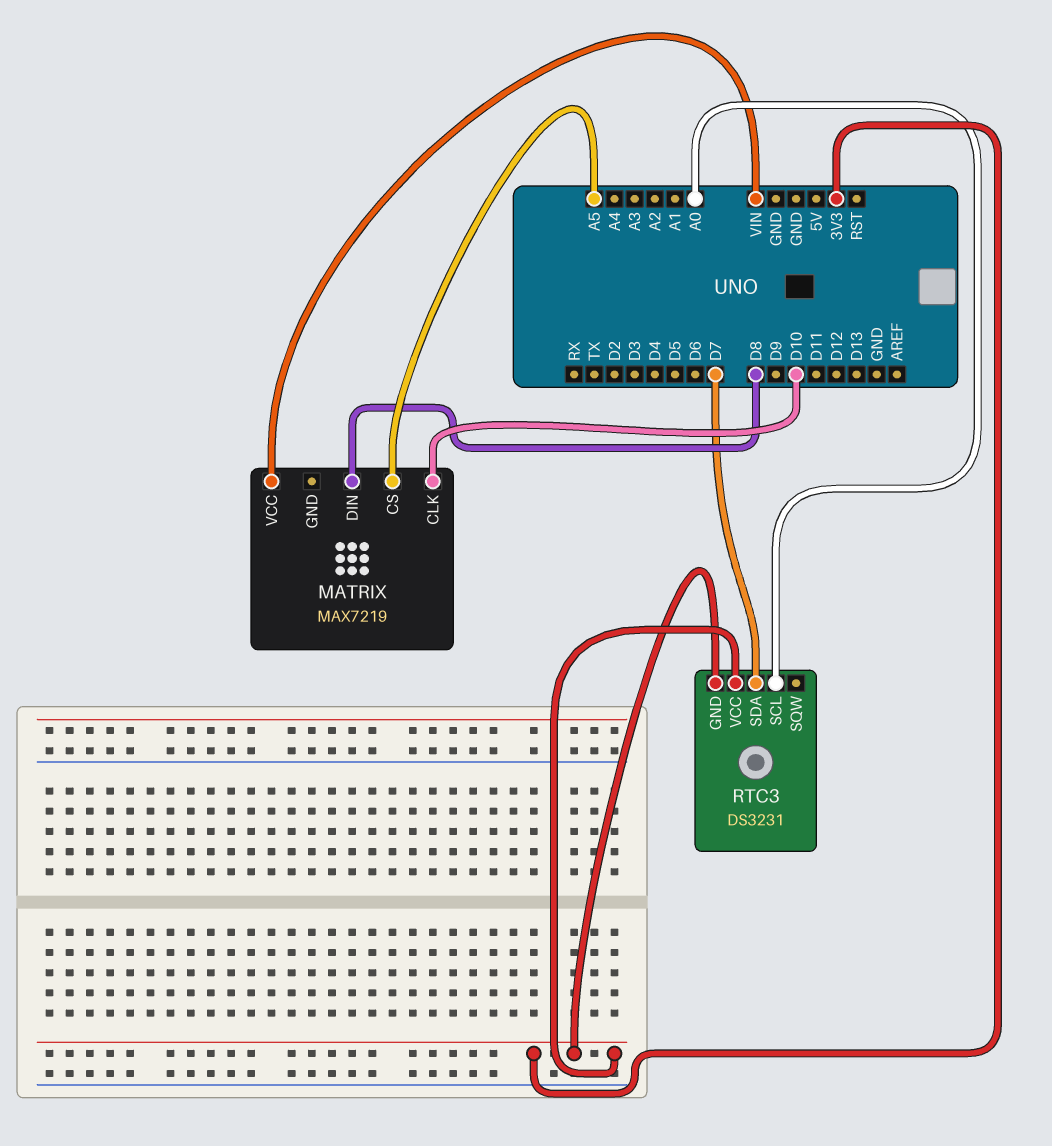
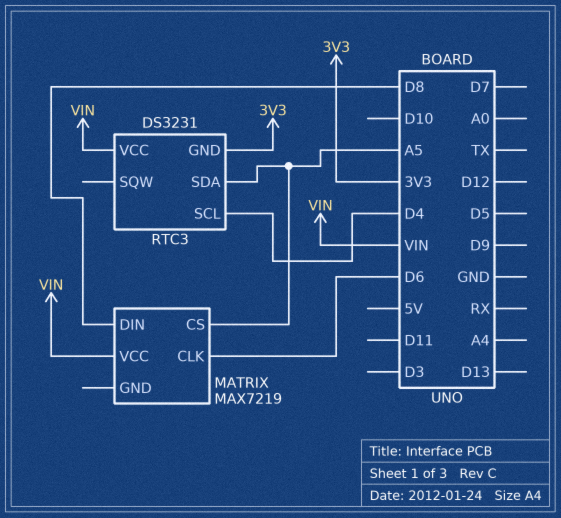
MATRIX pin CLK: D10 -> D6
RTC3 pin SCL: A0 -> D4
RTC3 pin SDA: D7 -> A5
RTC3 pin VCC: 3V3 -> VIN

